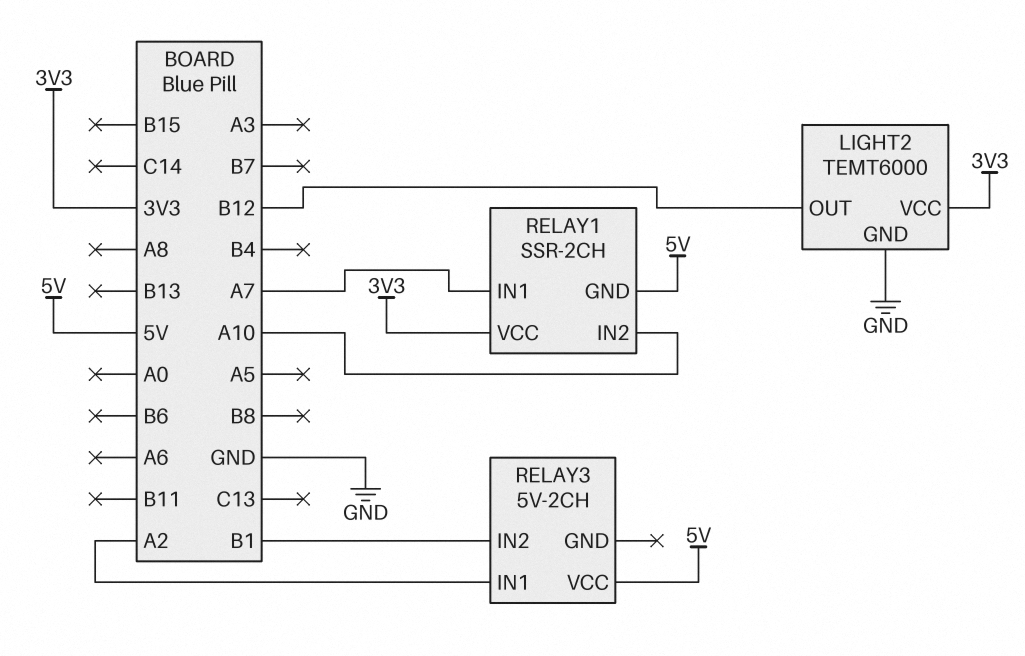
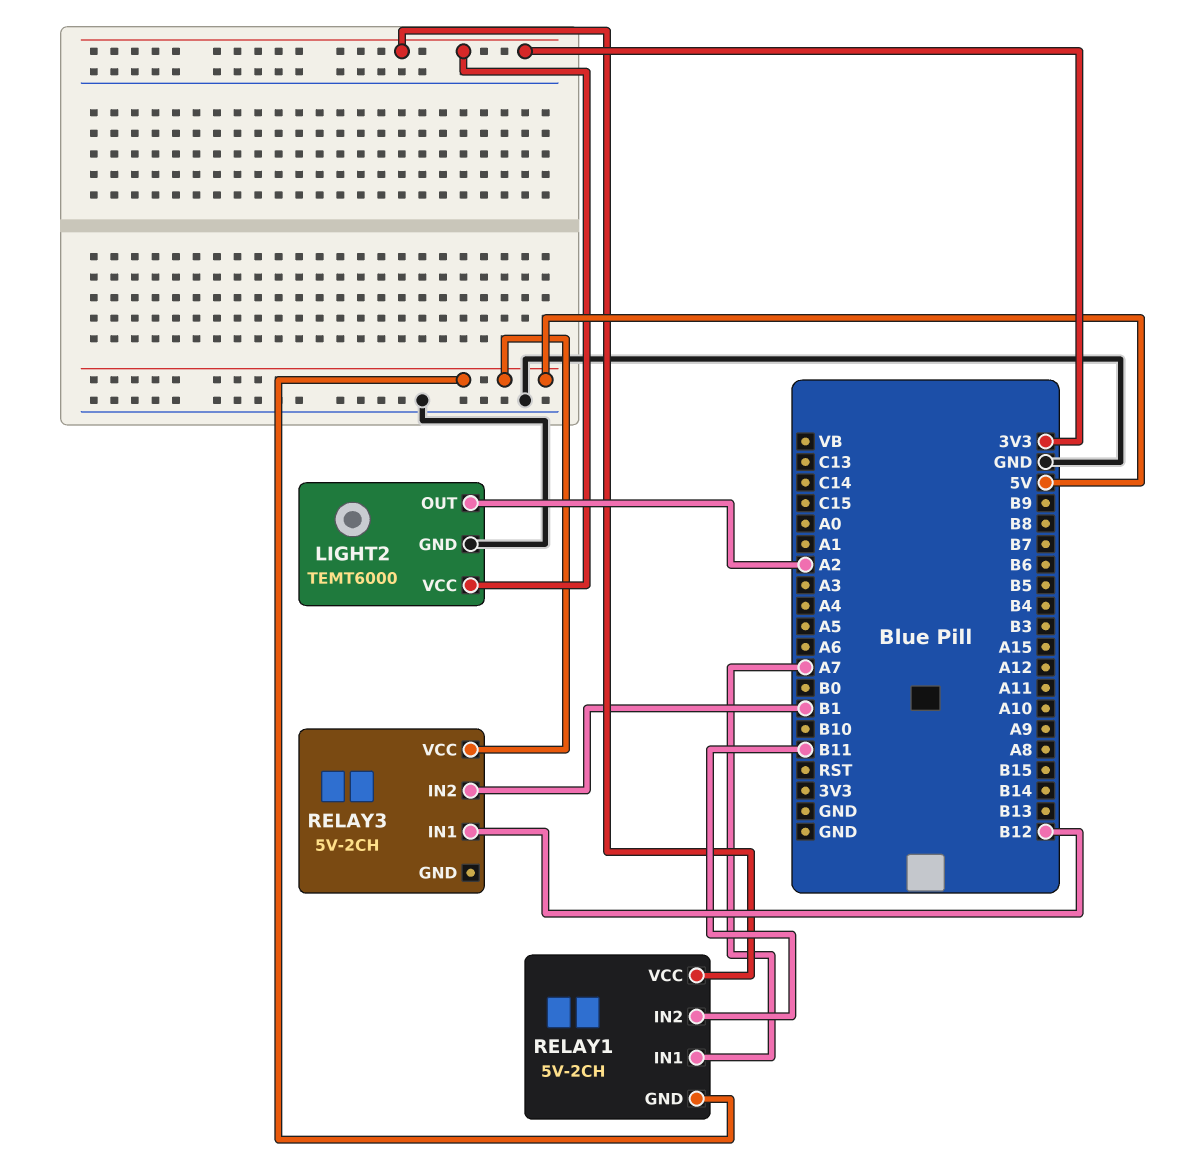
LIGHT2 pin OUT: B12 -> A2
RELAY1: SSR-2CH -> 5V-2CH
RELAY1 pin IN2: A10 -> B11
RELAY3 pin IN1: A2 -> B12

